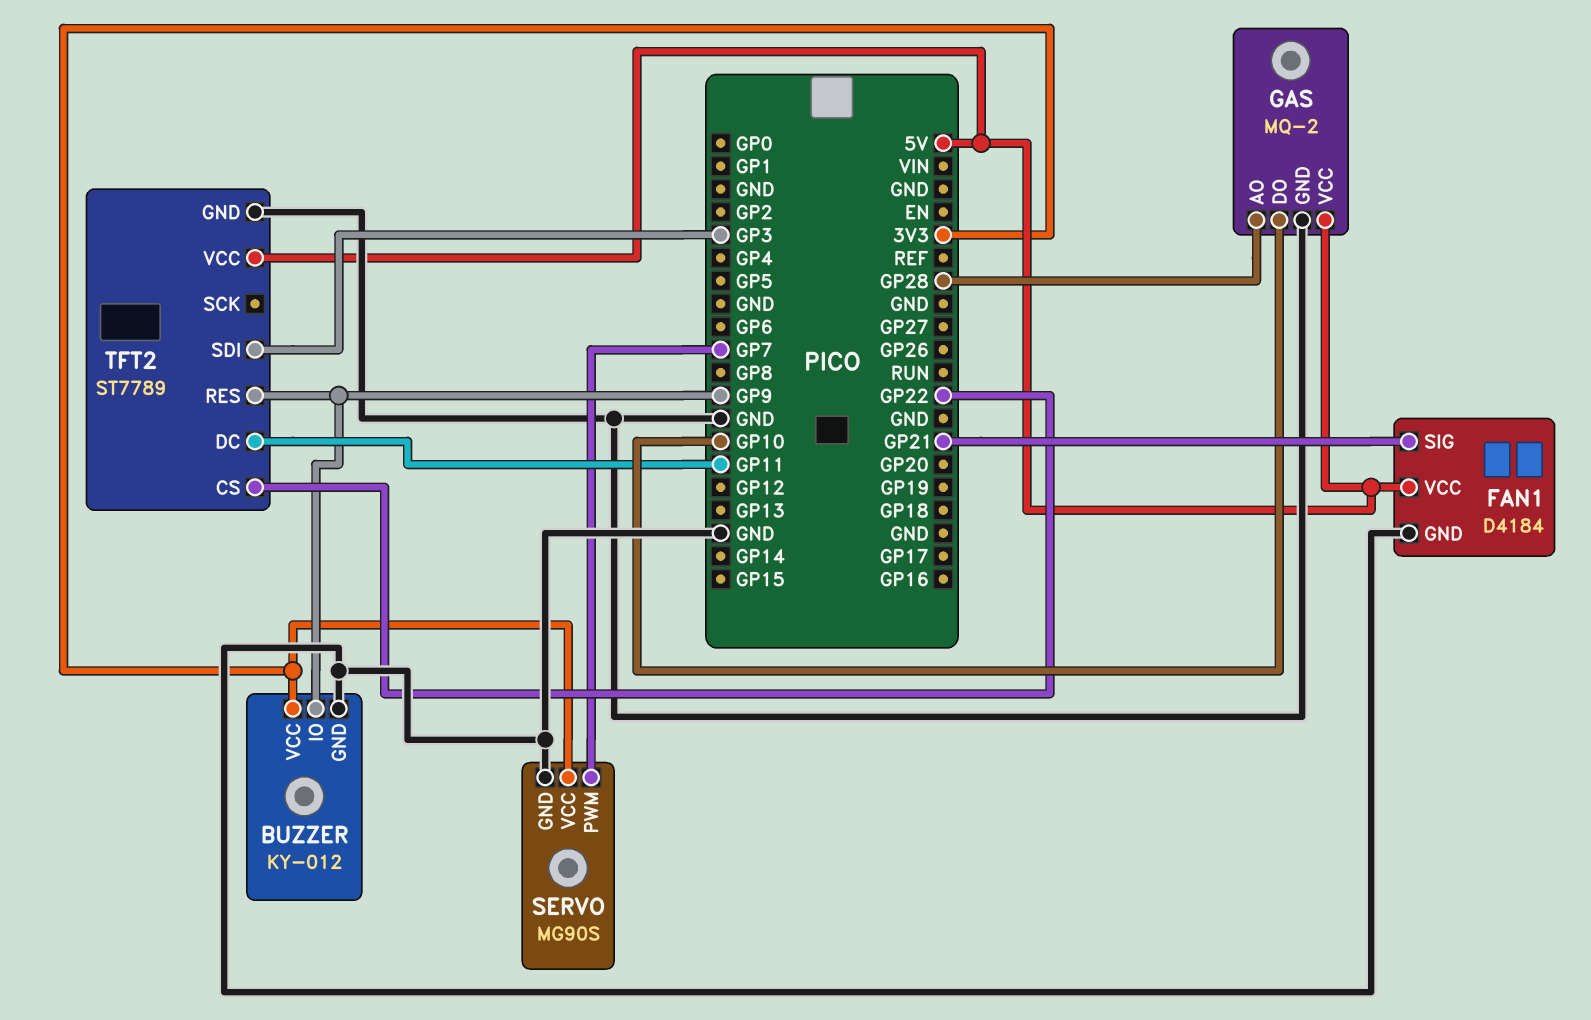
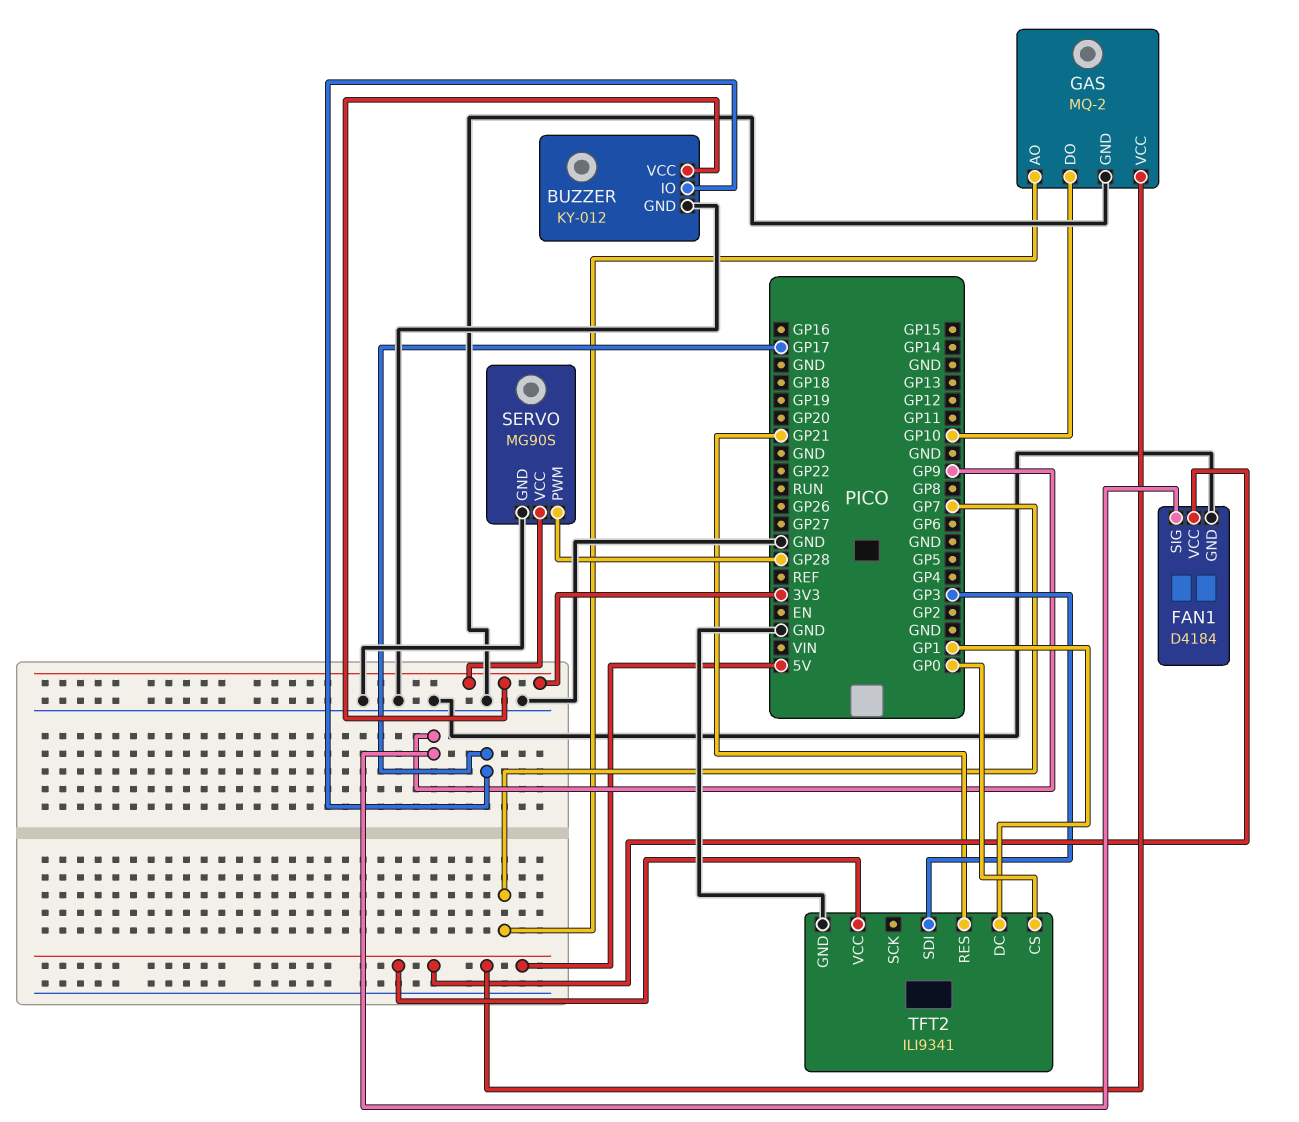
BUZZER pin IO: GP9 -> GP17
FAN1 pin SIG: GP21 -> GP9
GAS pin AO: GP28 -> GP7
SERVO pin PWM: GP7 -> GP28
TFT2: ST7789 -> ILI9341
TFT2 pin CS: GP22 -> GP0
TFT2 pin DC: GP11 -> GP1
TFT2 pin RES: GP9 -> GP21

